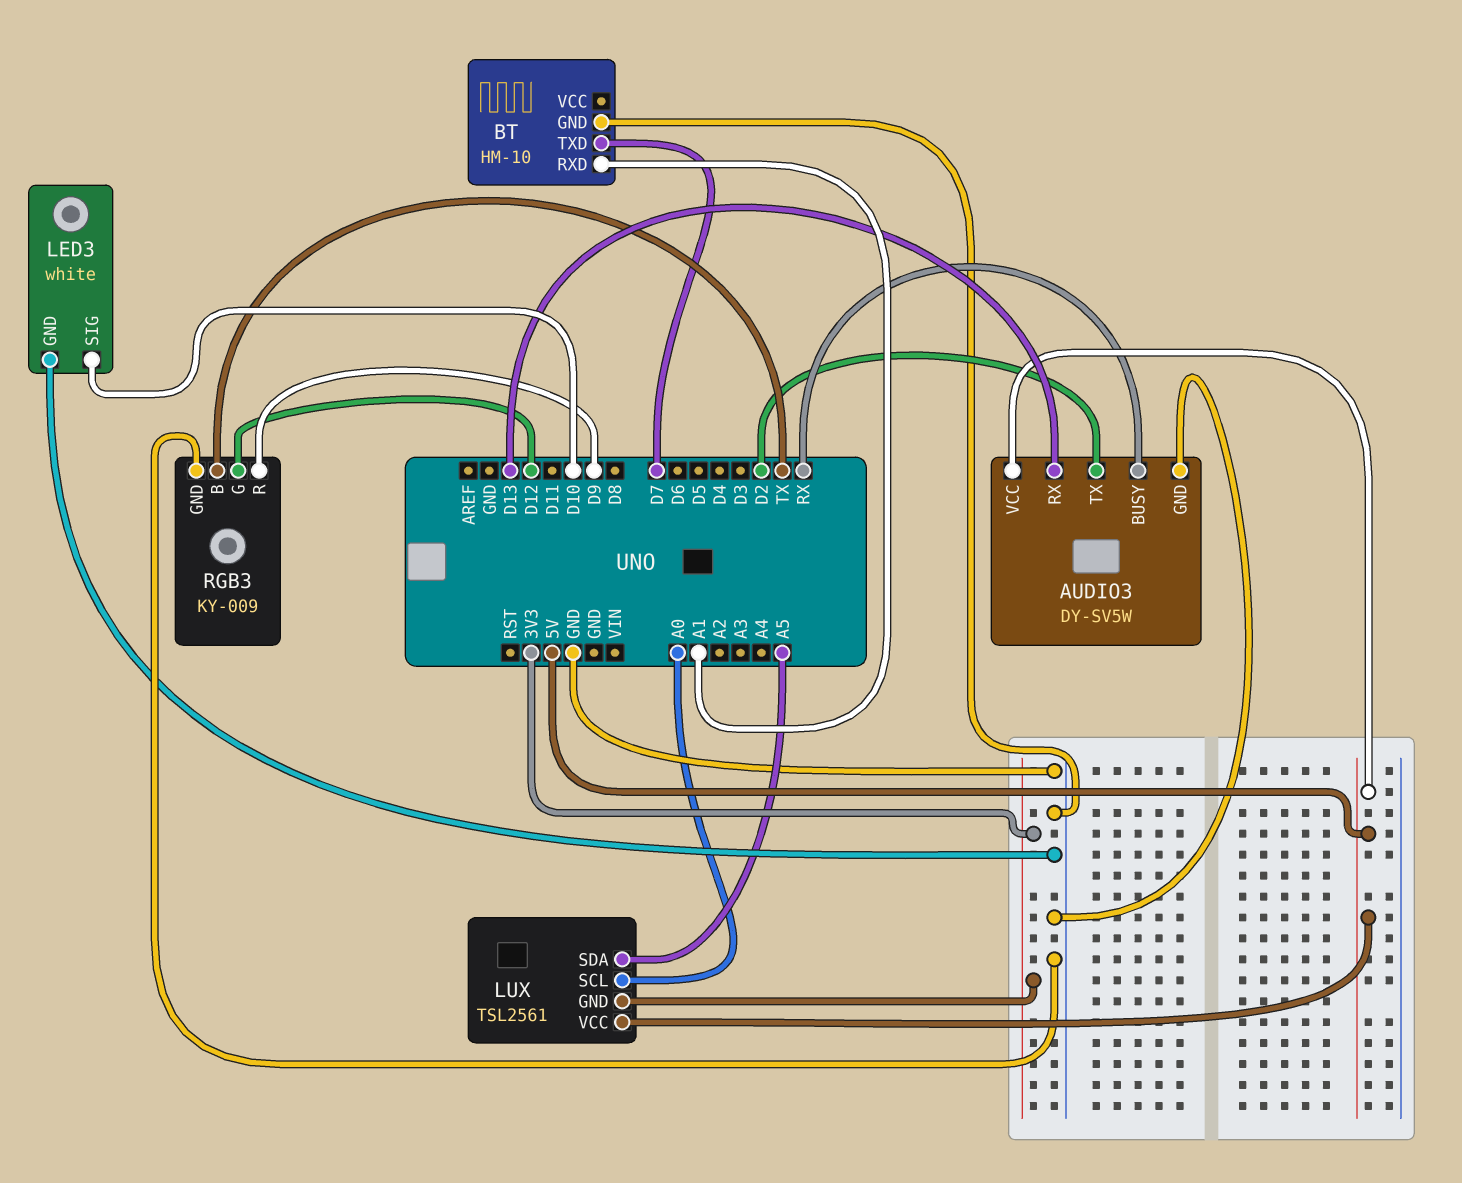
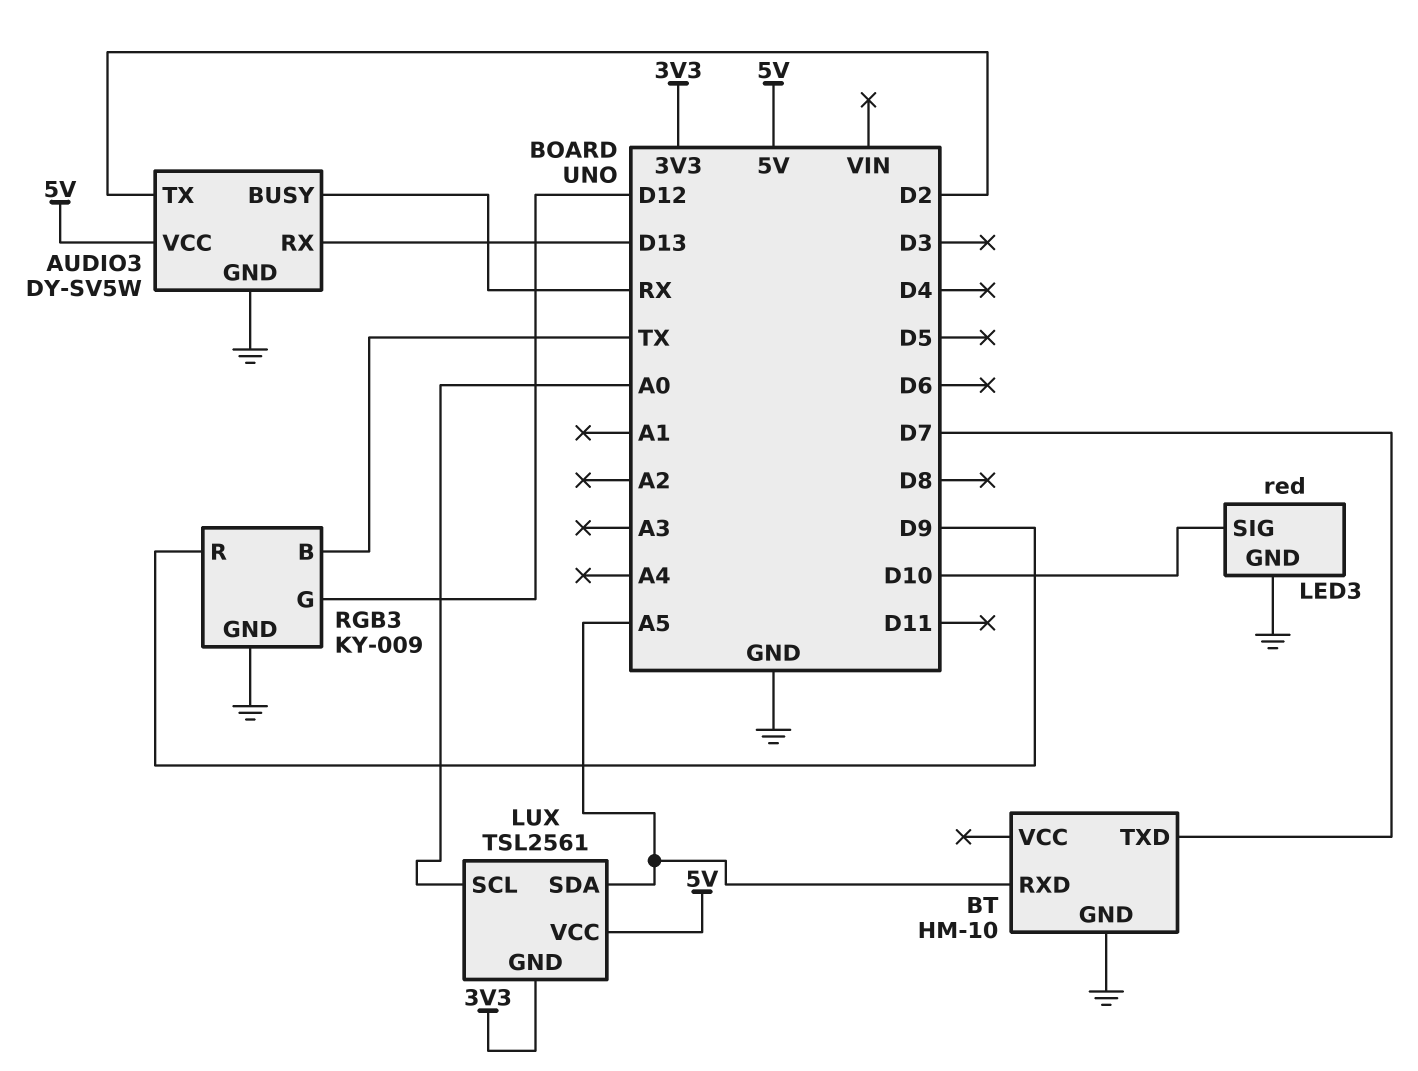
BT pin RXD: A1 -> A5
LED3: white -> red

